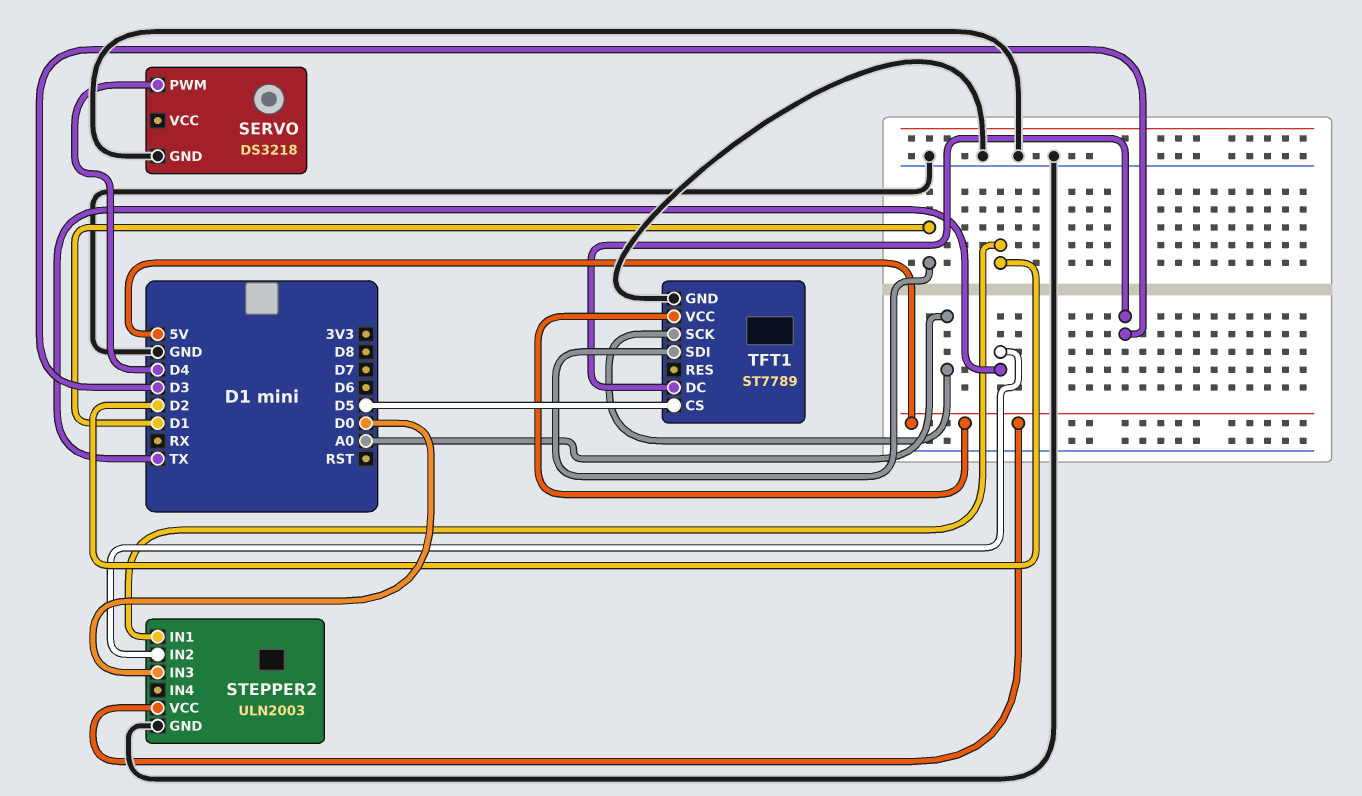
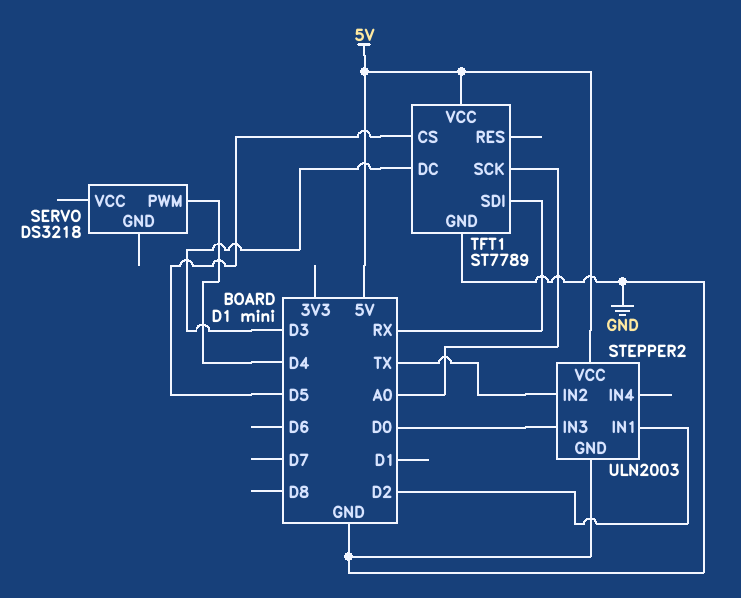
SERVO pin GND: GND -> none
TFT1 pin SDI: D1 -> RX

